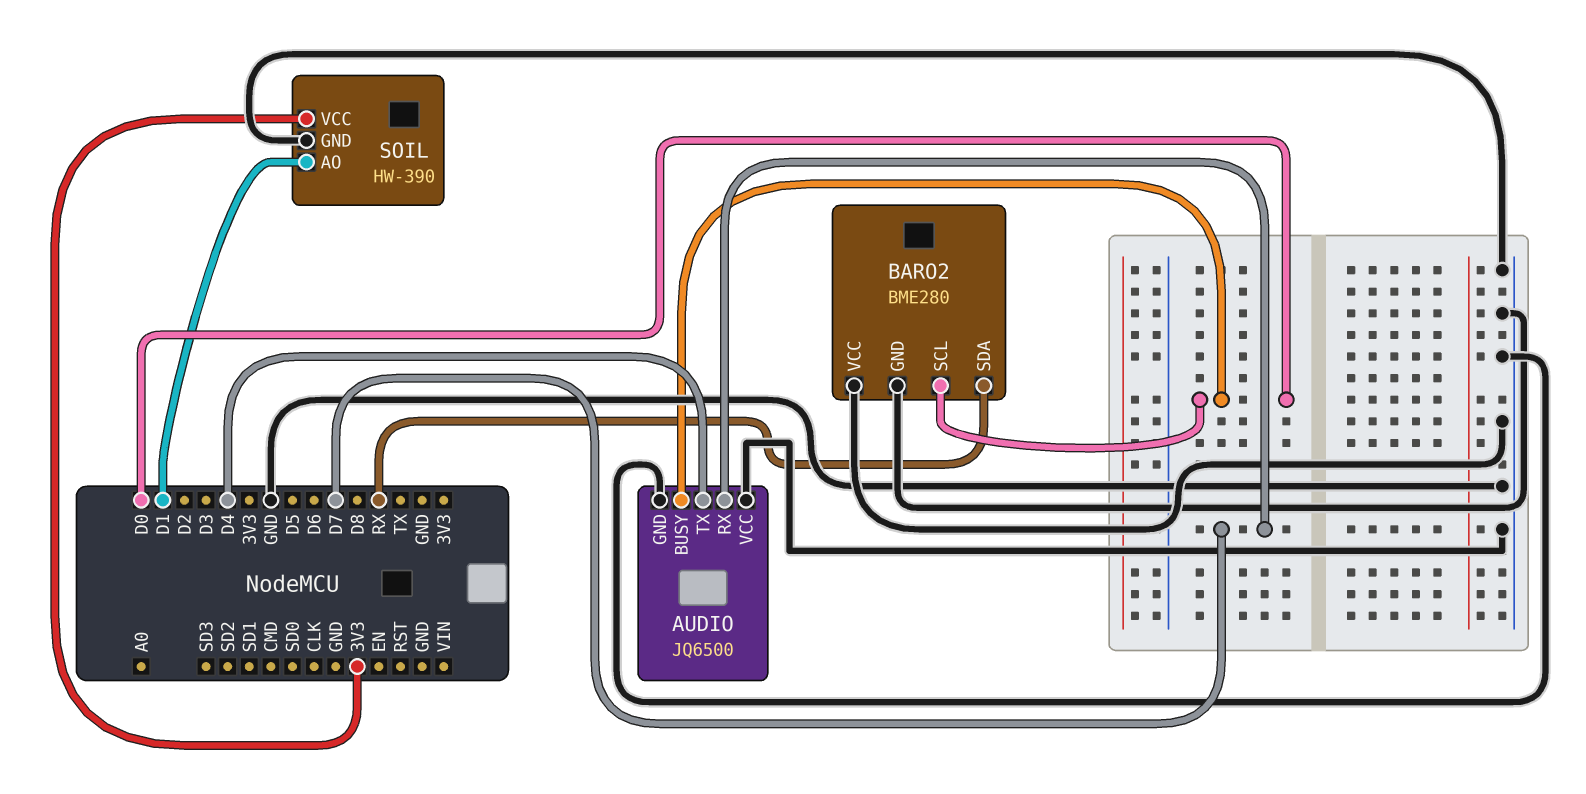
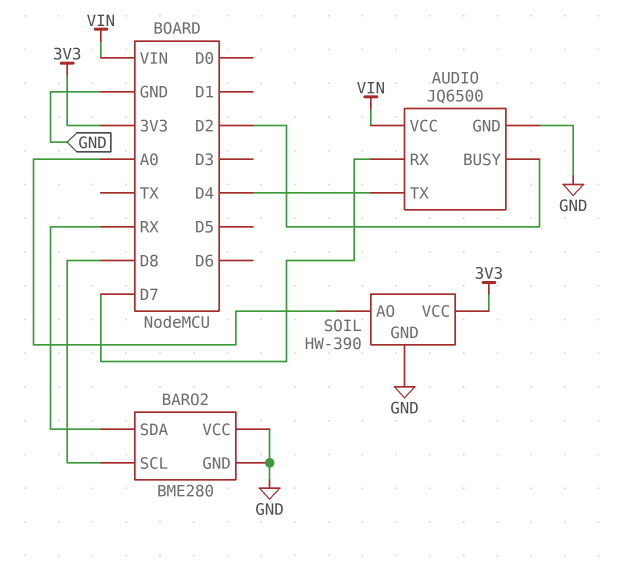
AUDIO pin BUSY: D0 -> D2
AUDIO pin VCC: GND -> VIN
BARO2 pin SCL: D0 -> D8
SOIL pin AO: D1 -> A0

